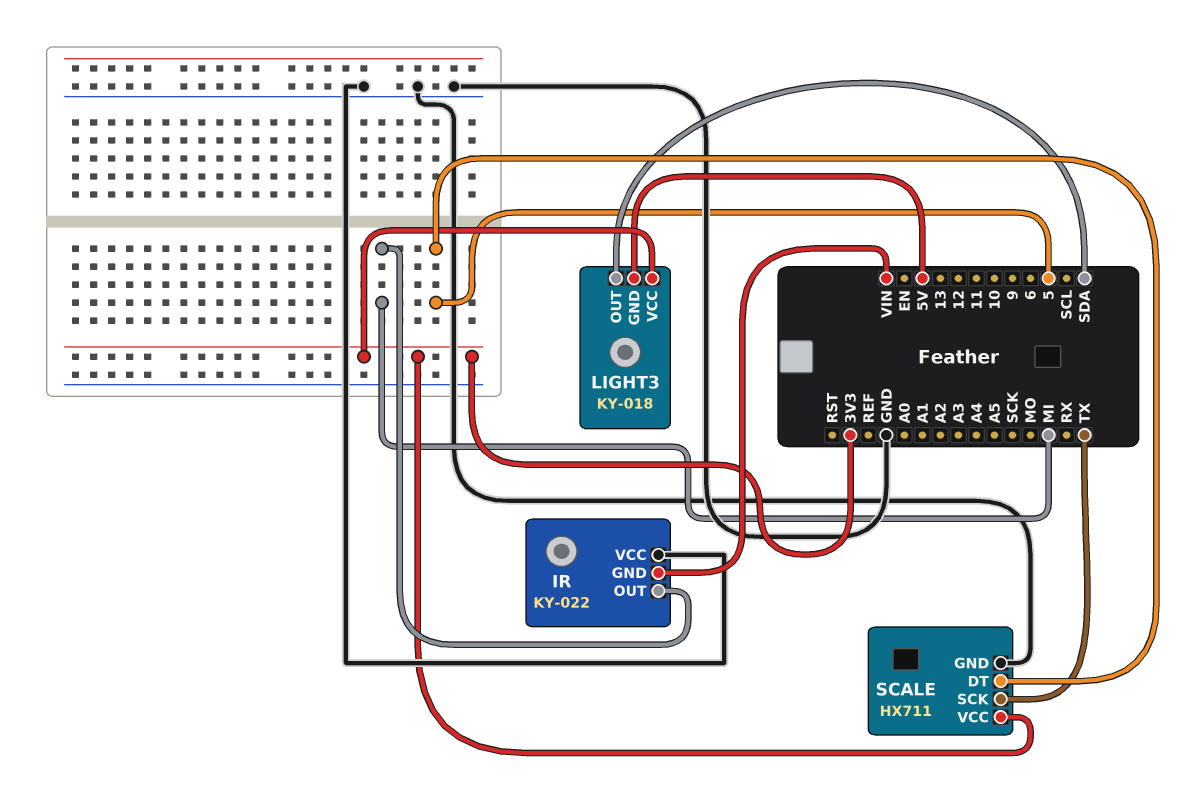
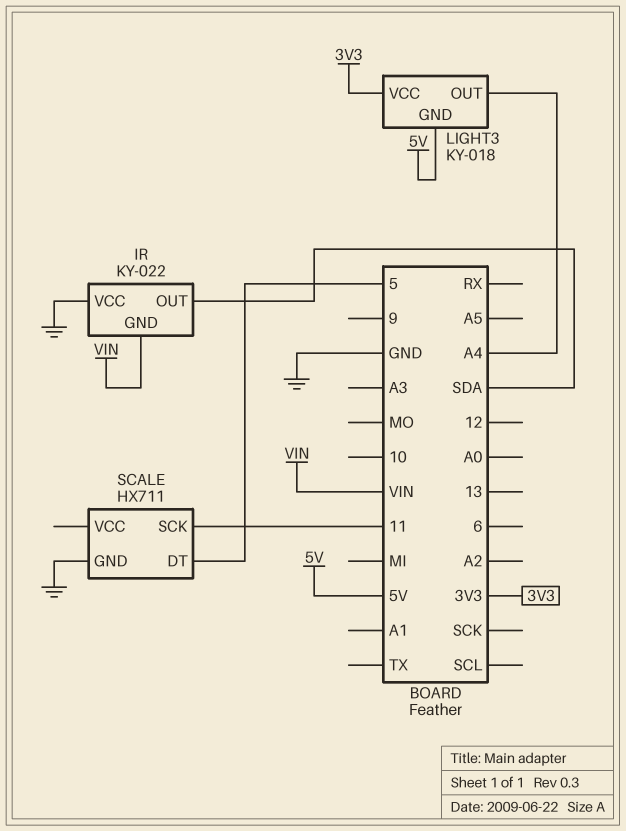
IR pin OUT: MI -> SDA
LIGHT3 pin OUT: SDA -> A4
SCALE pin SCK: TX -> 11
SCALE pin VCC: 3V3 -> none

